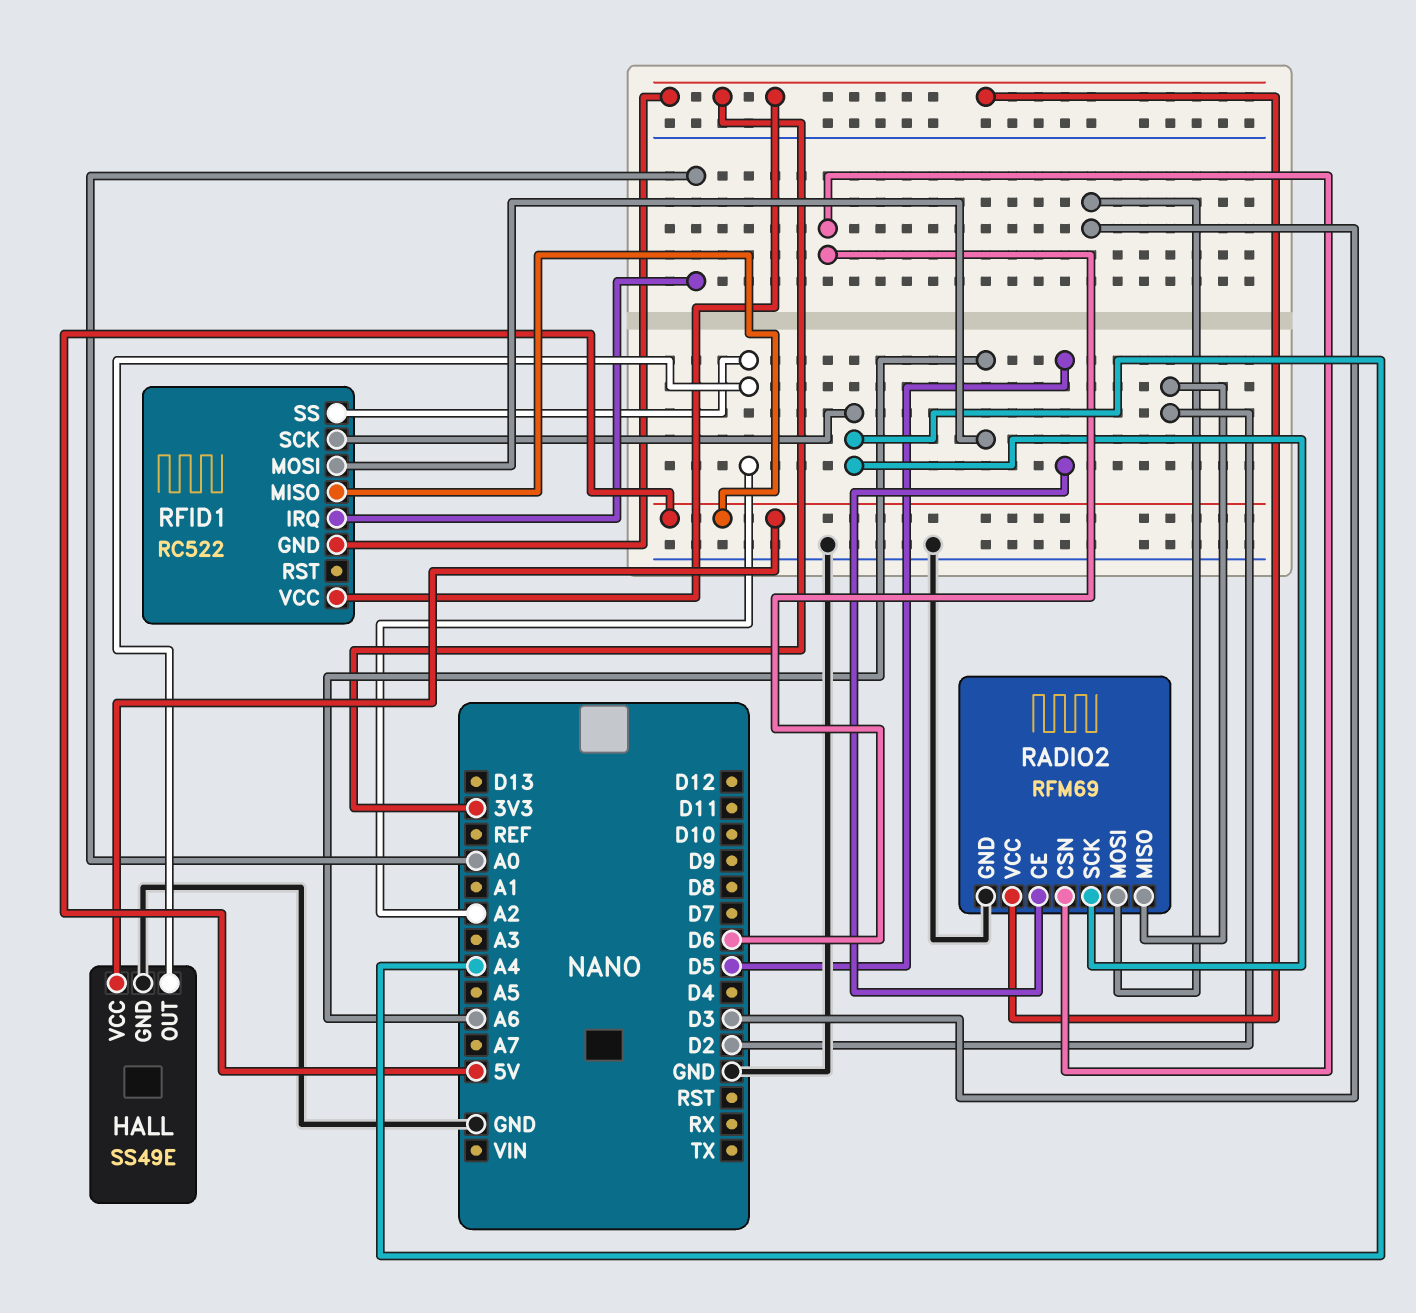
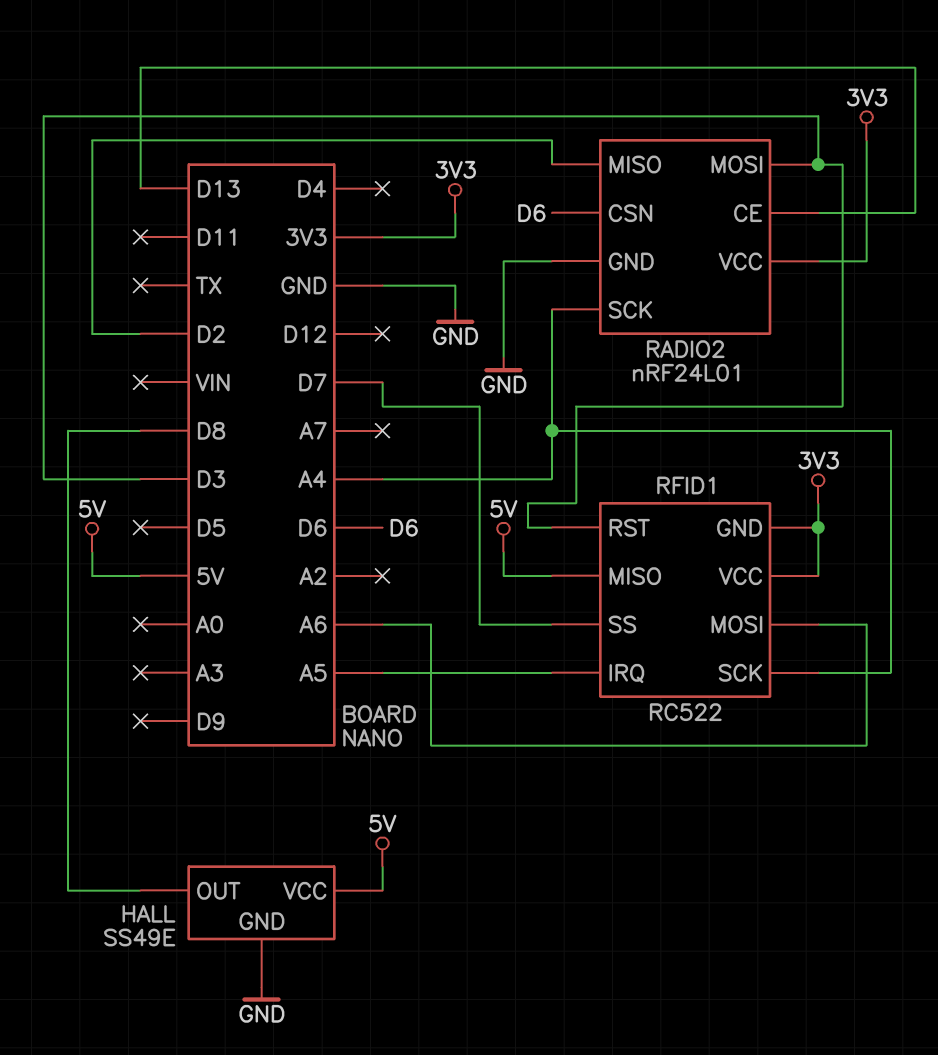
HALL pin OUT: A2 -> D8
RADIO2: RFM69 -> nRF24L01
RADIO2 pin CE: D5 -> D13
RFID1 pin IRQ: A0 -> A5
RFID1 pin RST: none -> D3
RFID1 pin SS: A2 -> D7

